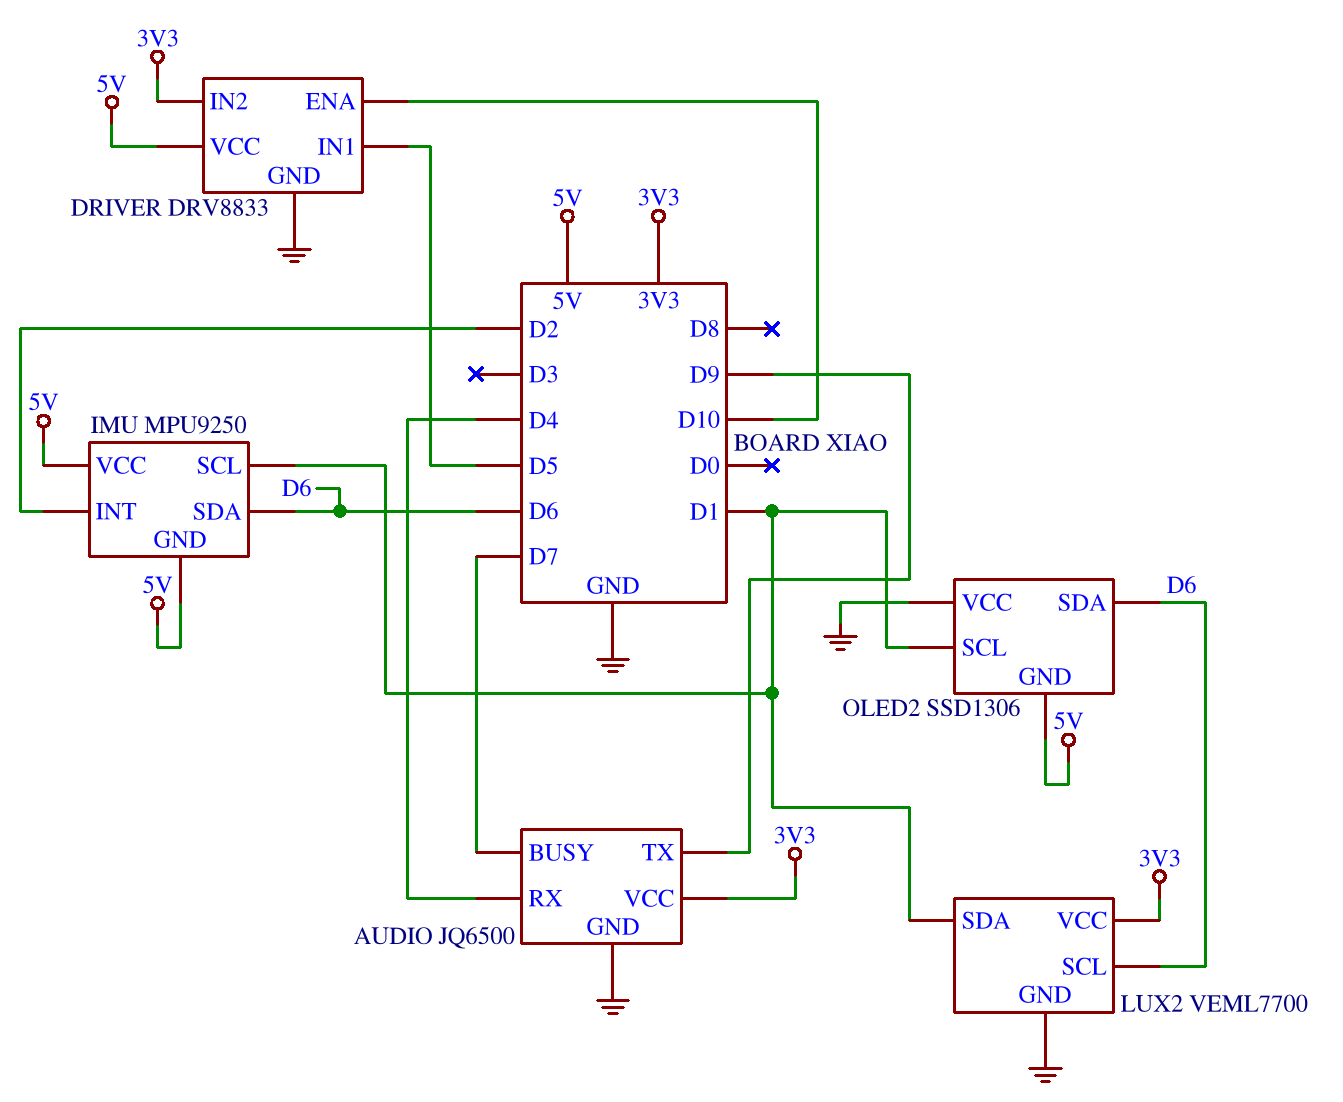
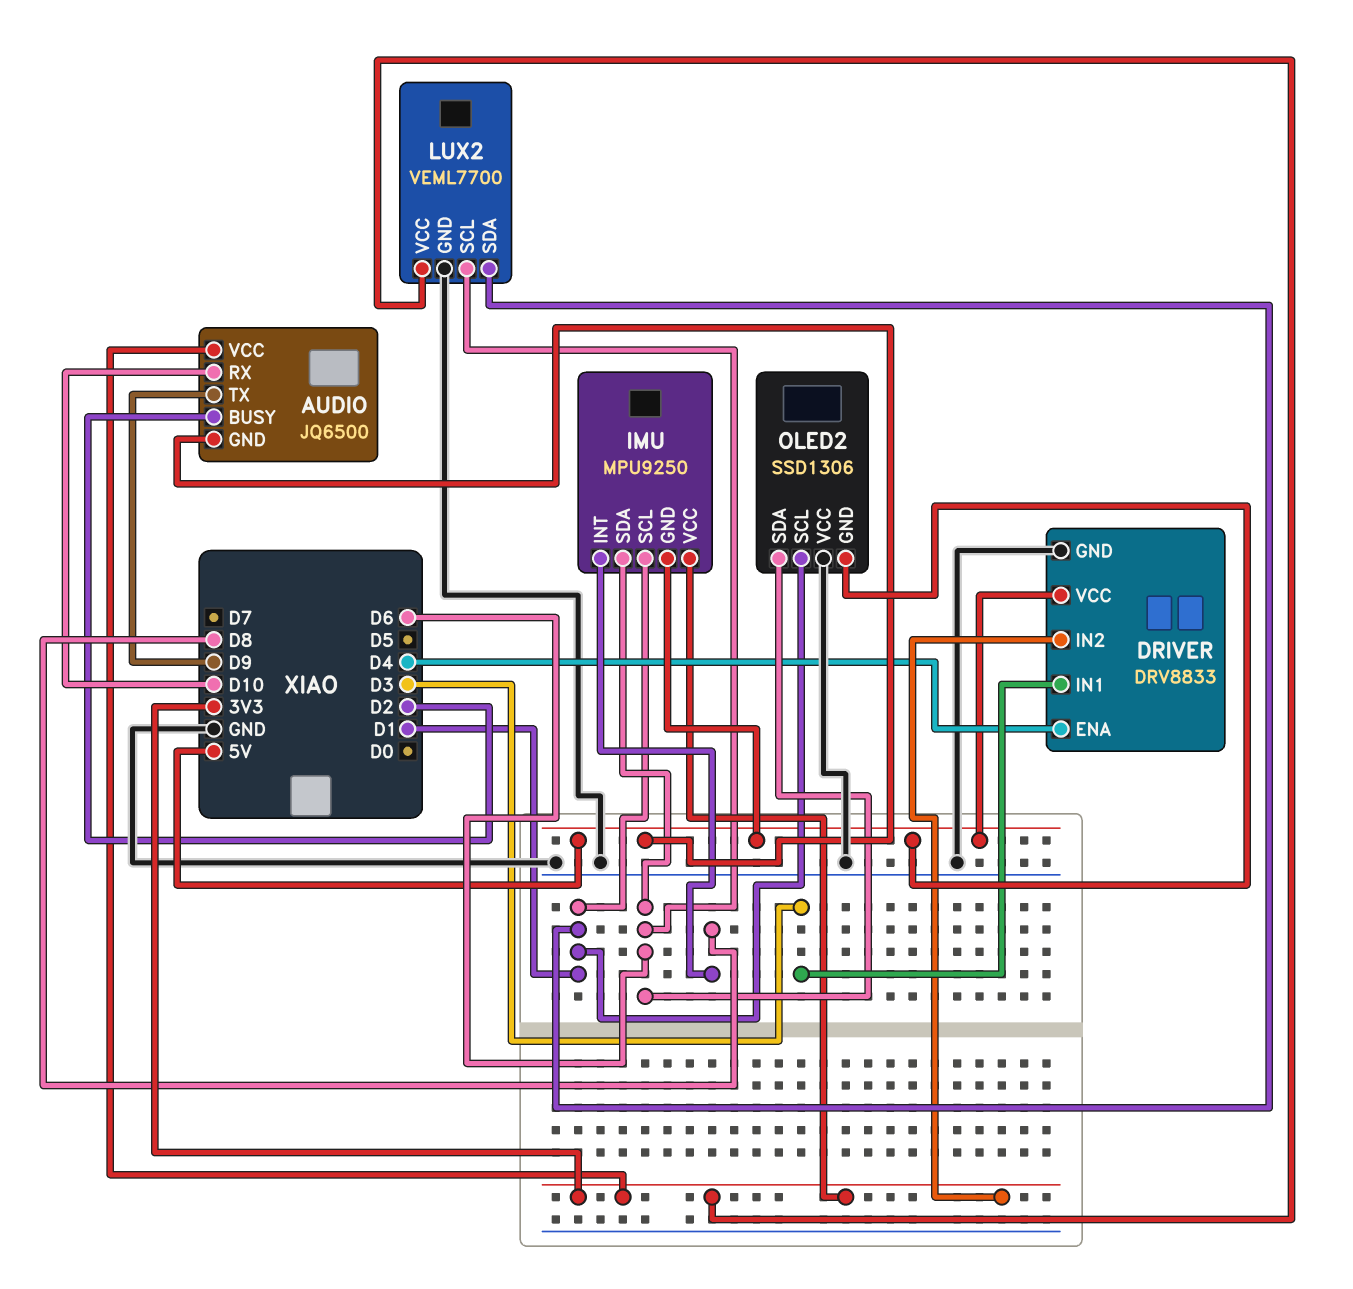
AUDIO pin BUSY: D7 -> D2
AUDIO pin GND: GND -> 5V
AUDIO pin RX: D4 -> D10
DRIVER pin ENA: D10 -> D4
DRIVER pin IN1: D5 -> D3
IMU pin INT: D2 -> D8
IMU pin VCC: 5V -> 3V3

